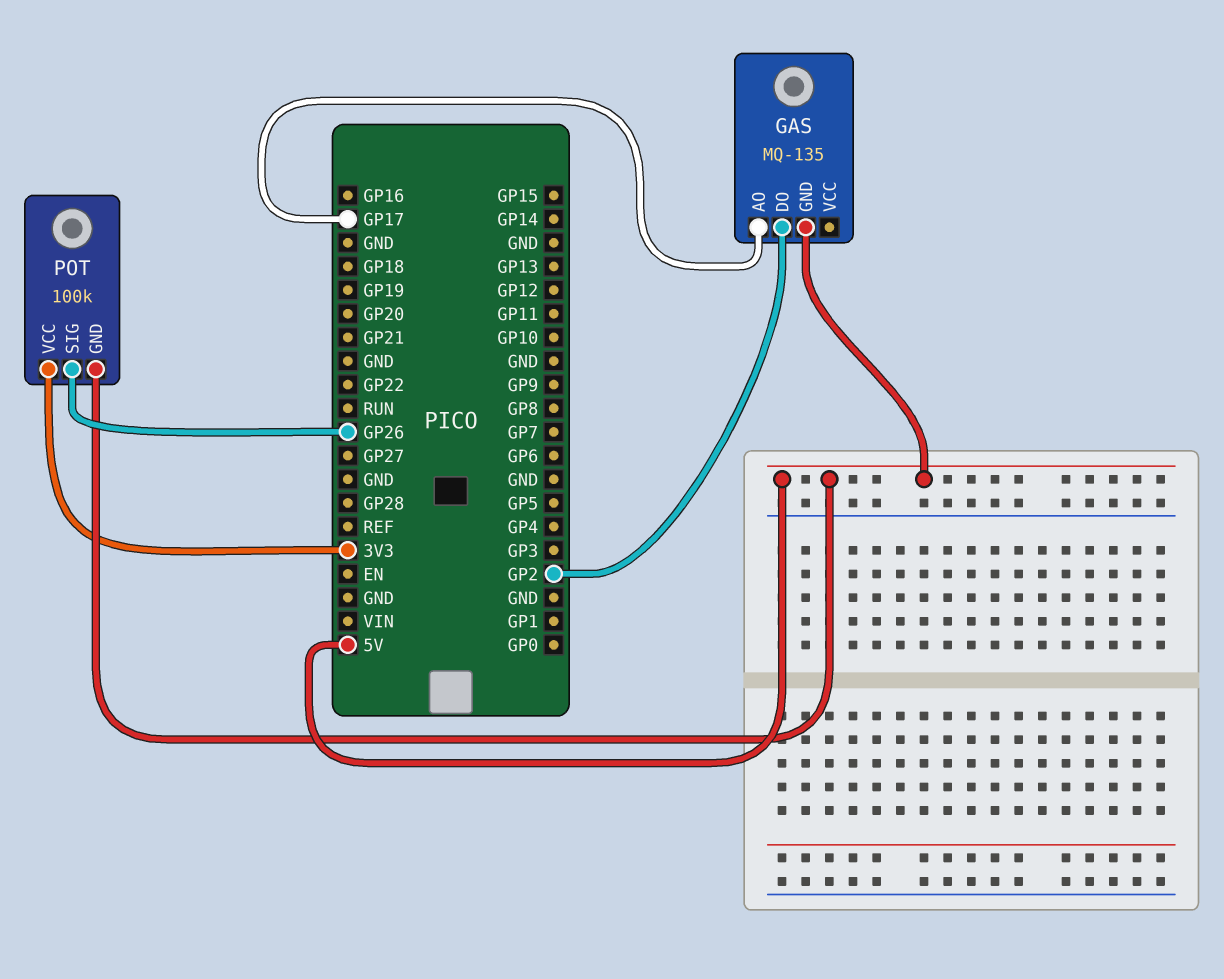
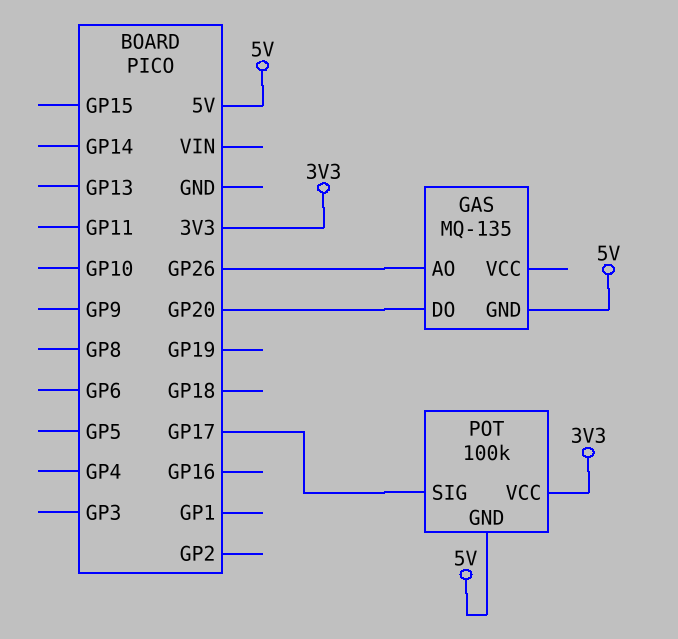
GAS pin AO: GP17 -> GP26
GAS pin DO: GP2 -> GP20
POT pin SIG: GP26 -> GP17

